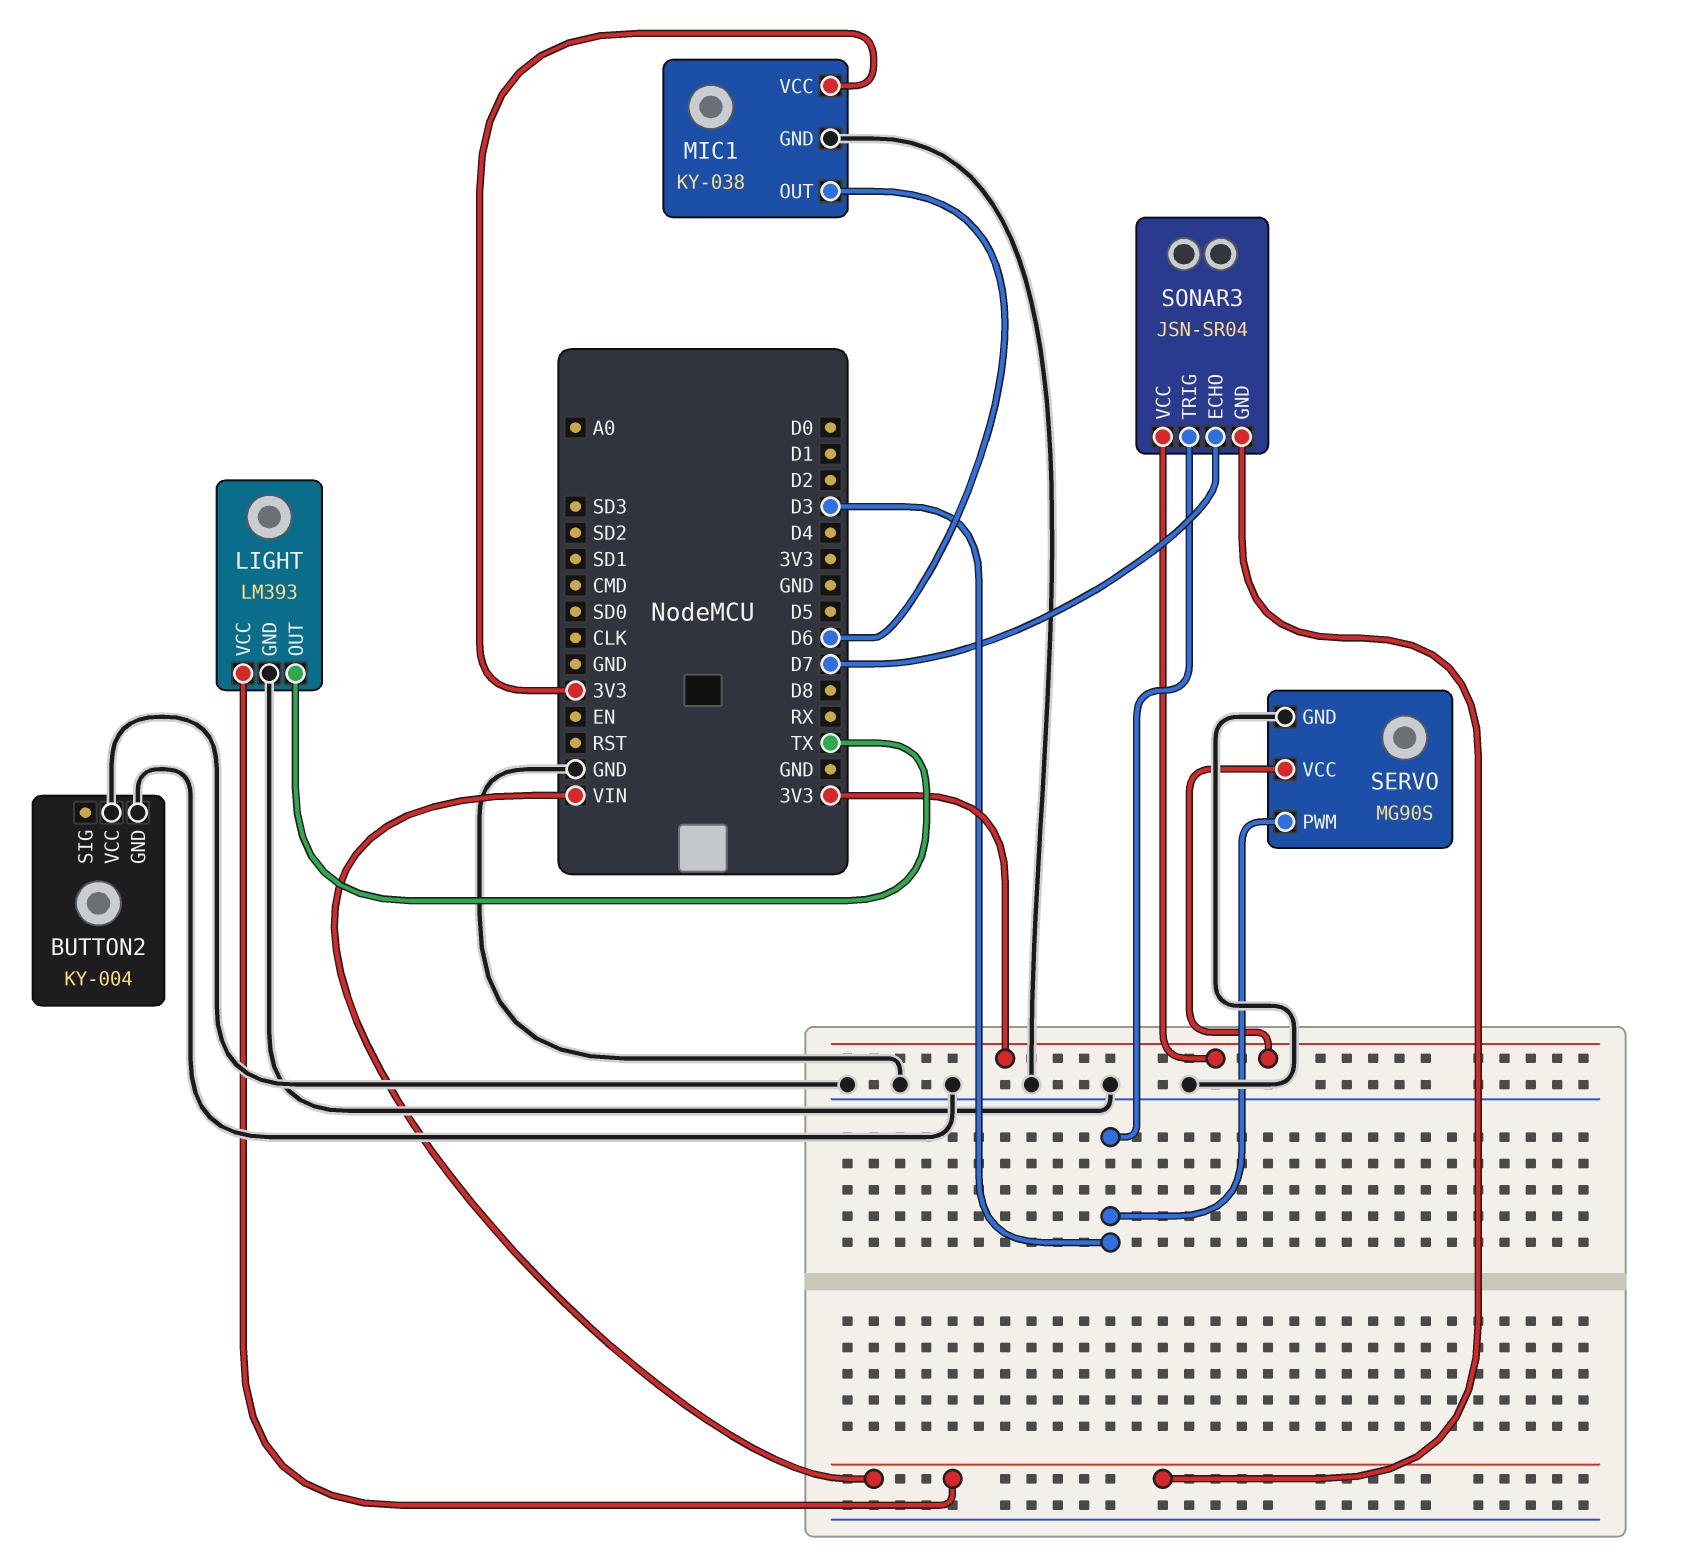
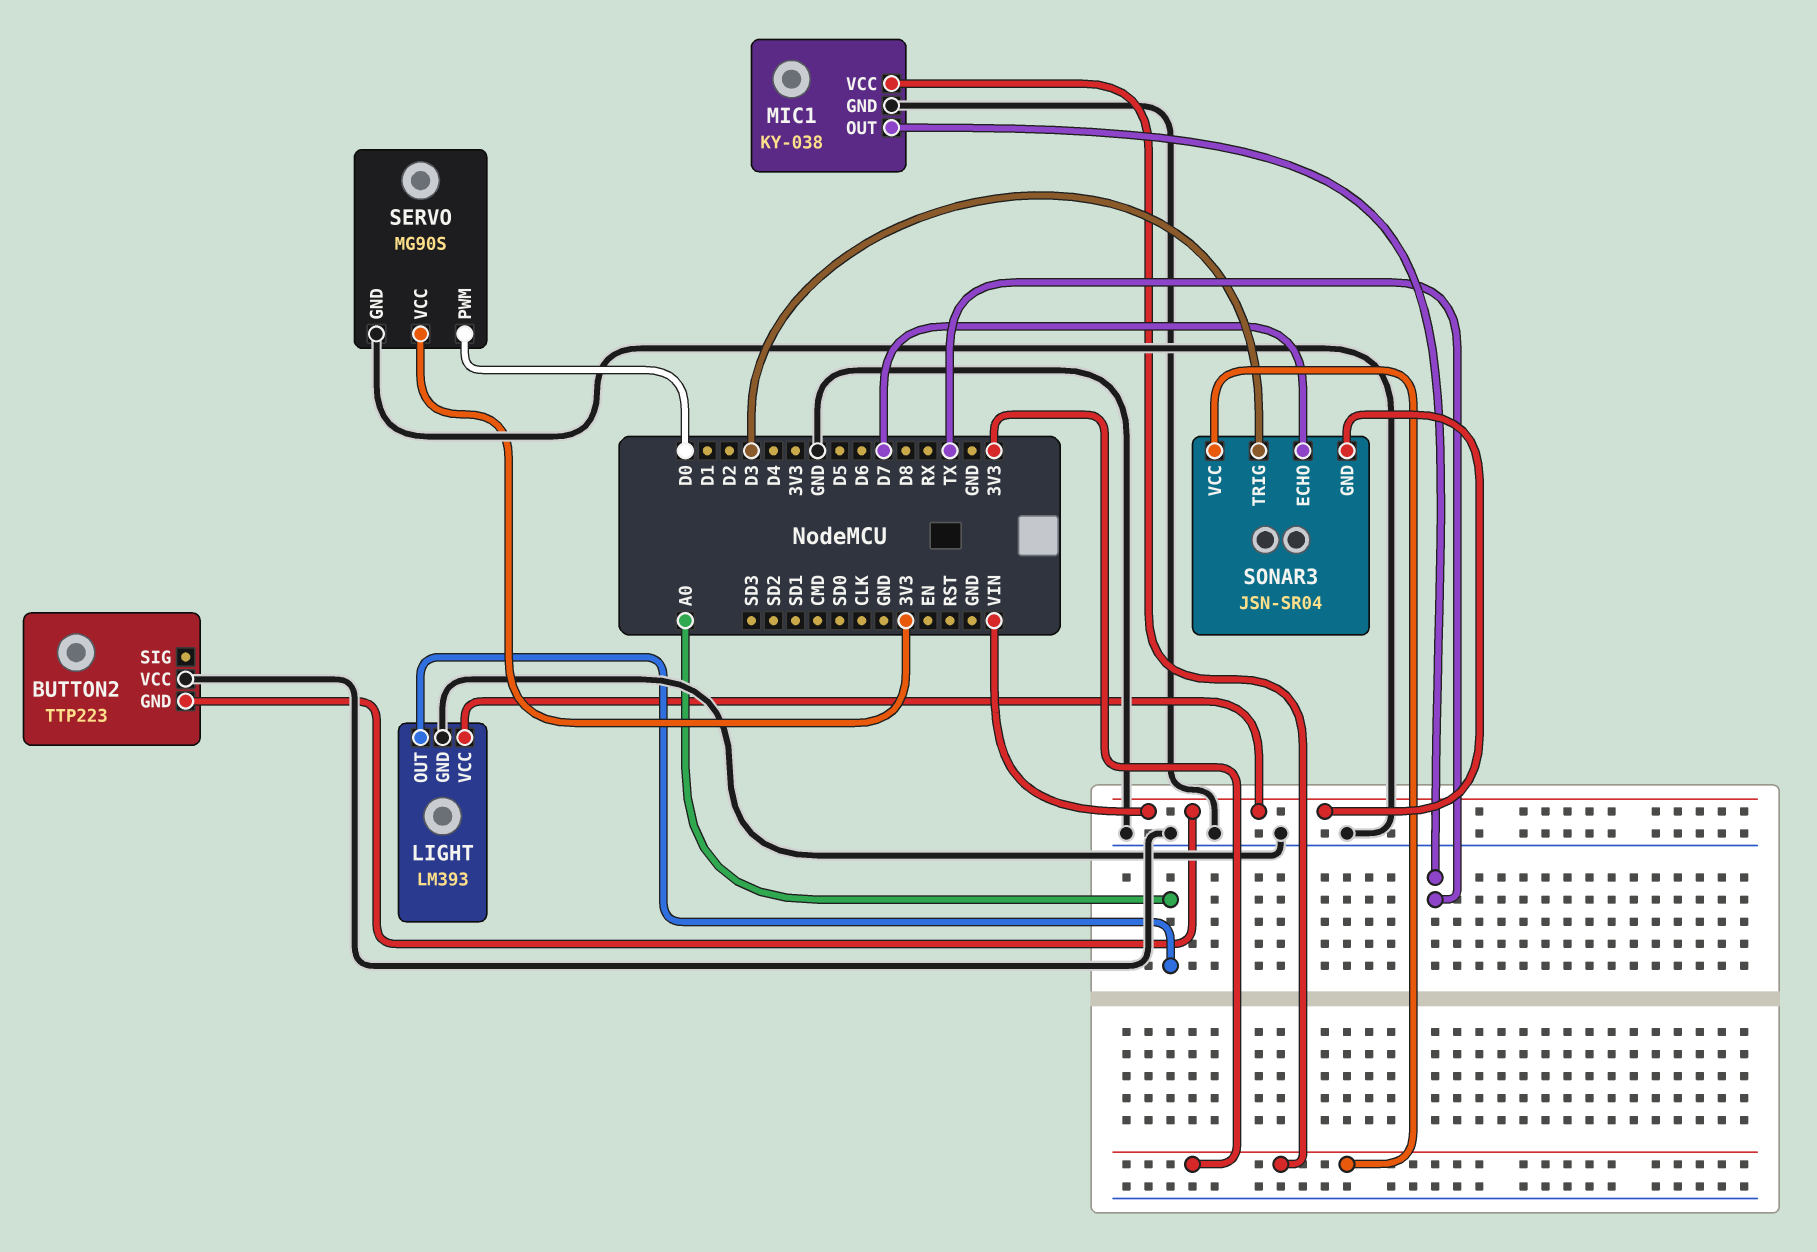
BUTTON2: KY-004 -> TTP223
BUTTON2 pin GND: GND -> VIN
LIGHT pin OUT: TX -> A0
MIC1 pin OUT: D6 -> TX
SERVO pin PWM: D3 -> D0

